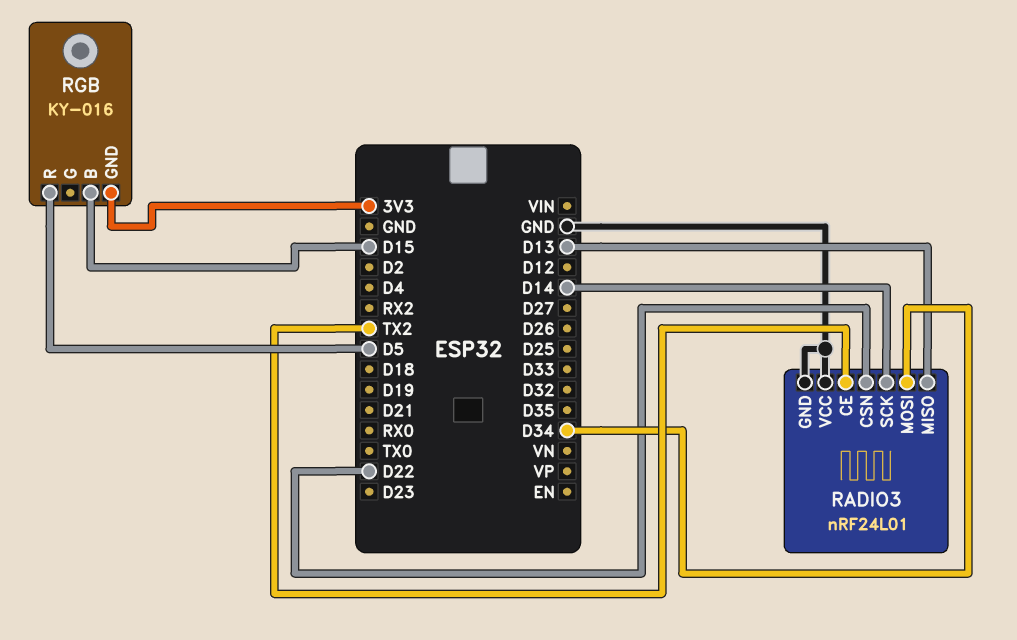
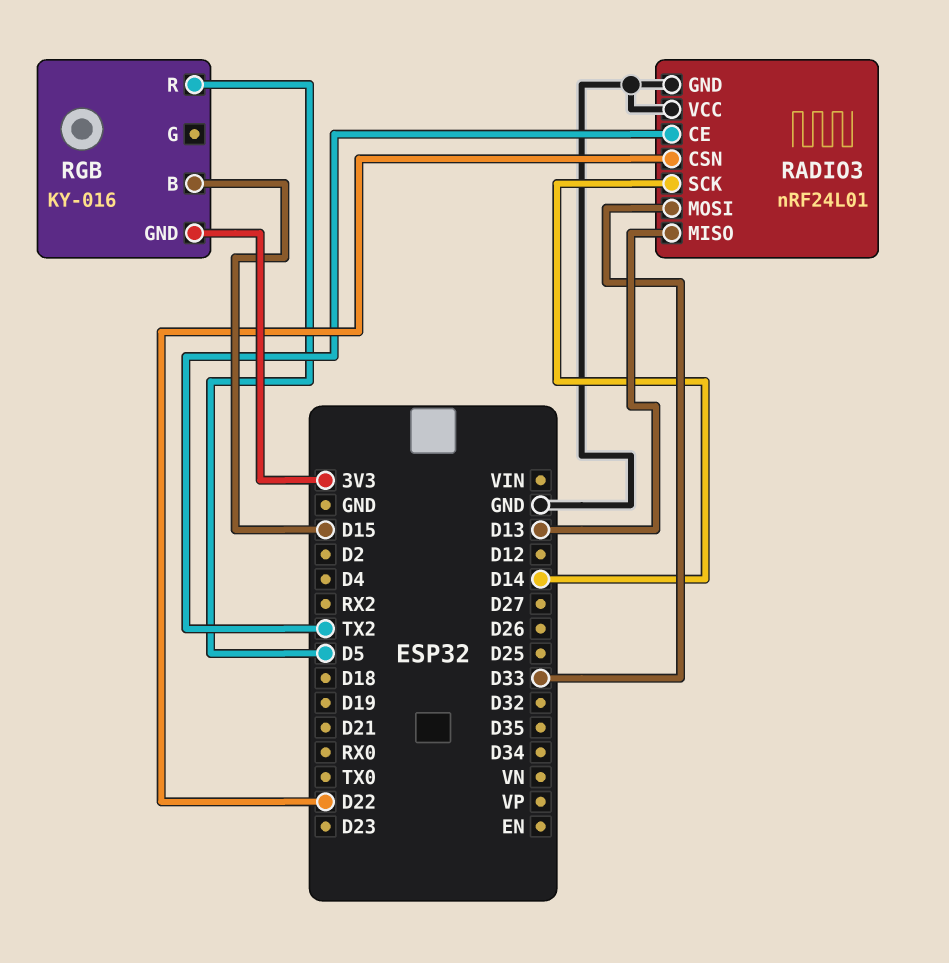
RADIO3 pin MOSI: D34 -> D33

